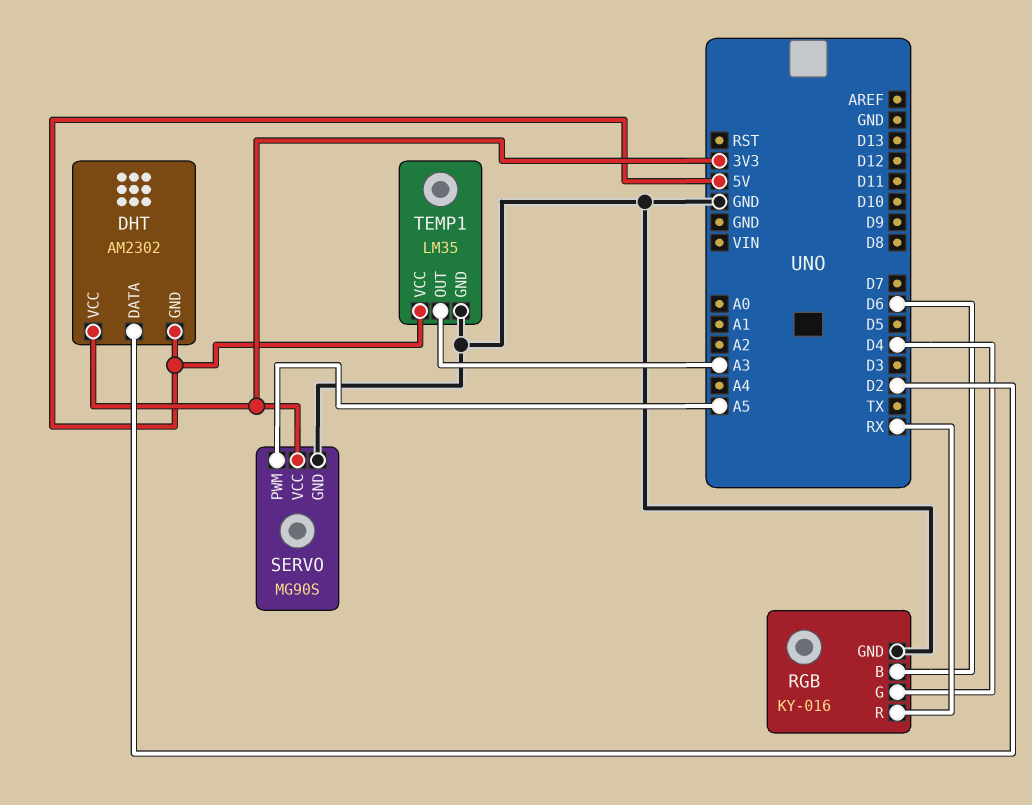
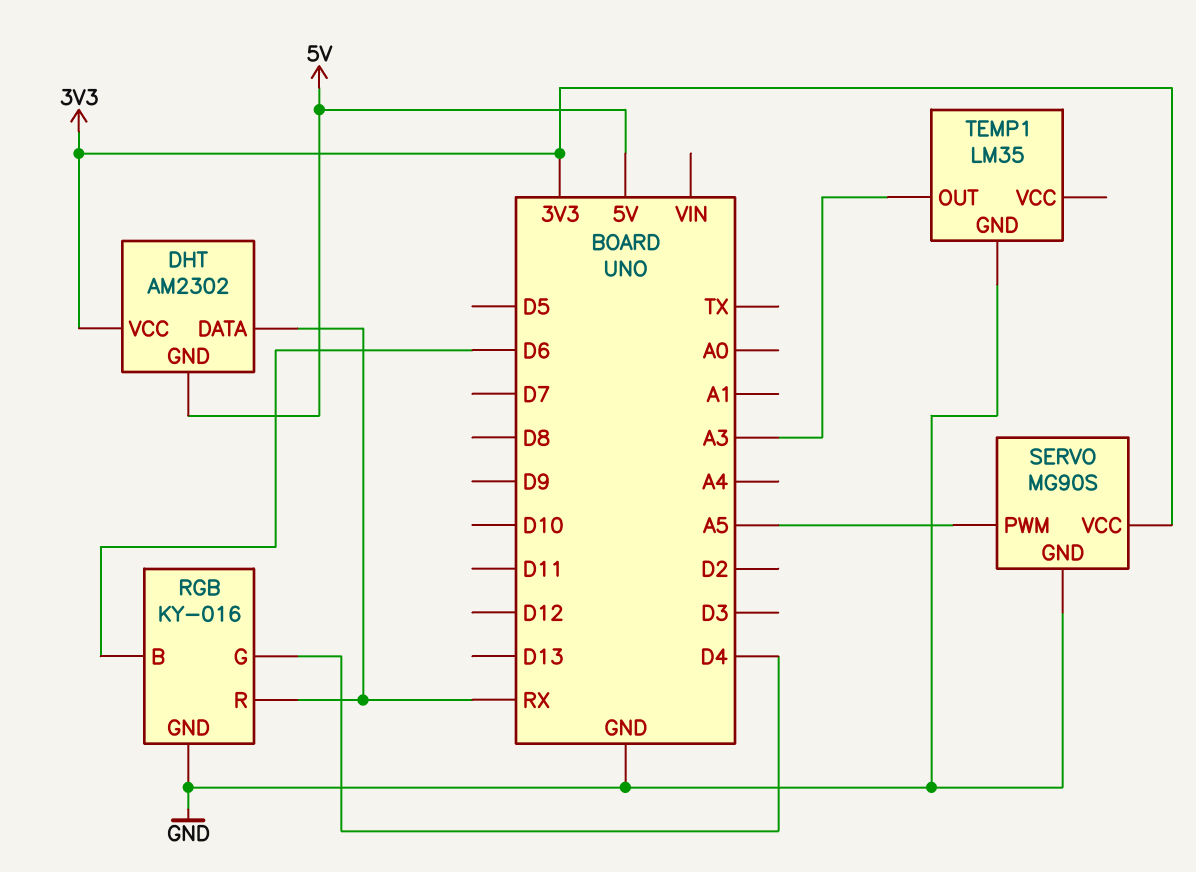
DHT pin DATA: D2 -> RX
TEMP1 pin VCC: 5V -> none

